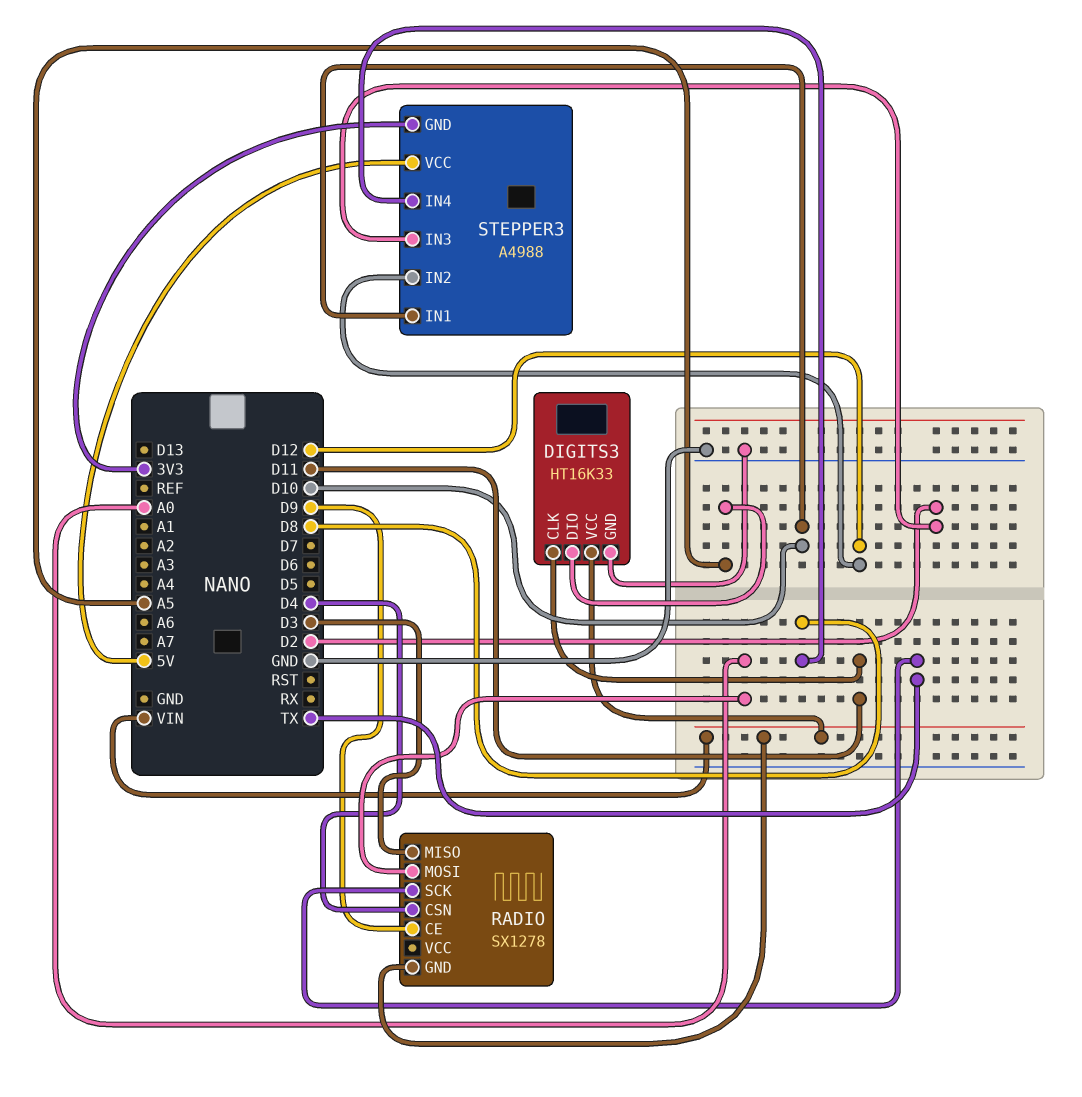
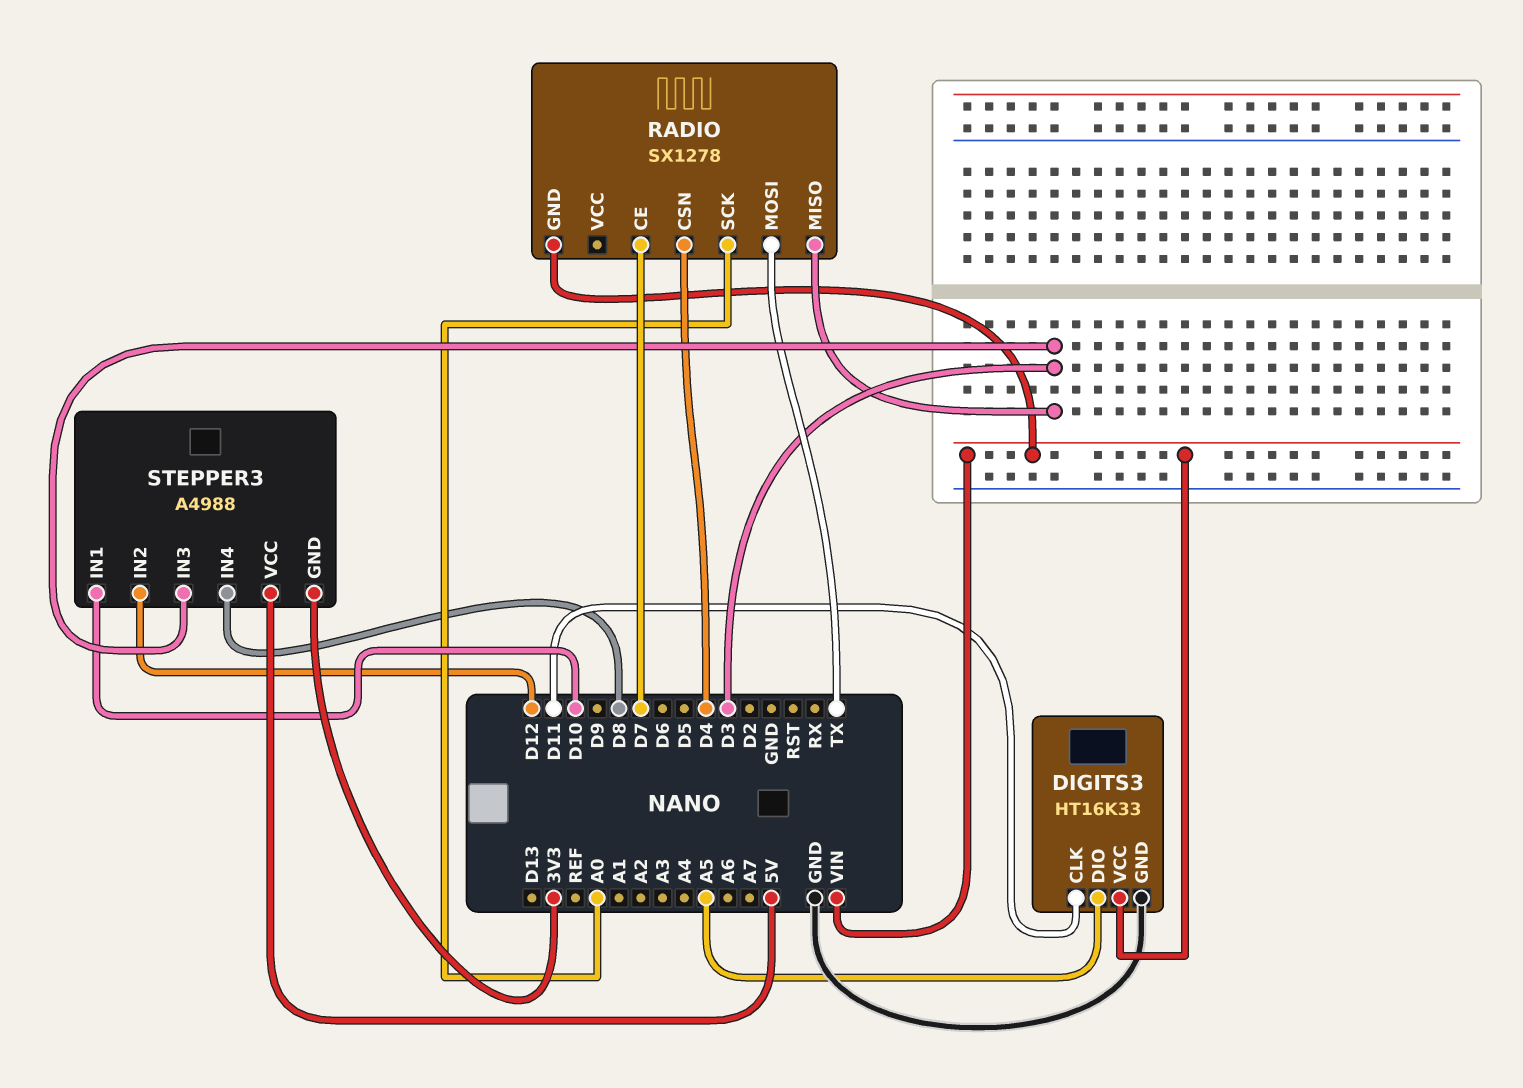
RADIO pin CE: D9 -> D7
RADIO pin MOSI: A0 -> TX
RADIO pin SCK: TX -> A0
STEPPER3 pin IN3: D2 -> D3

